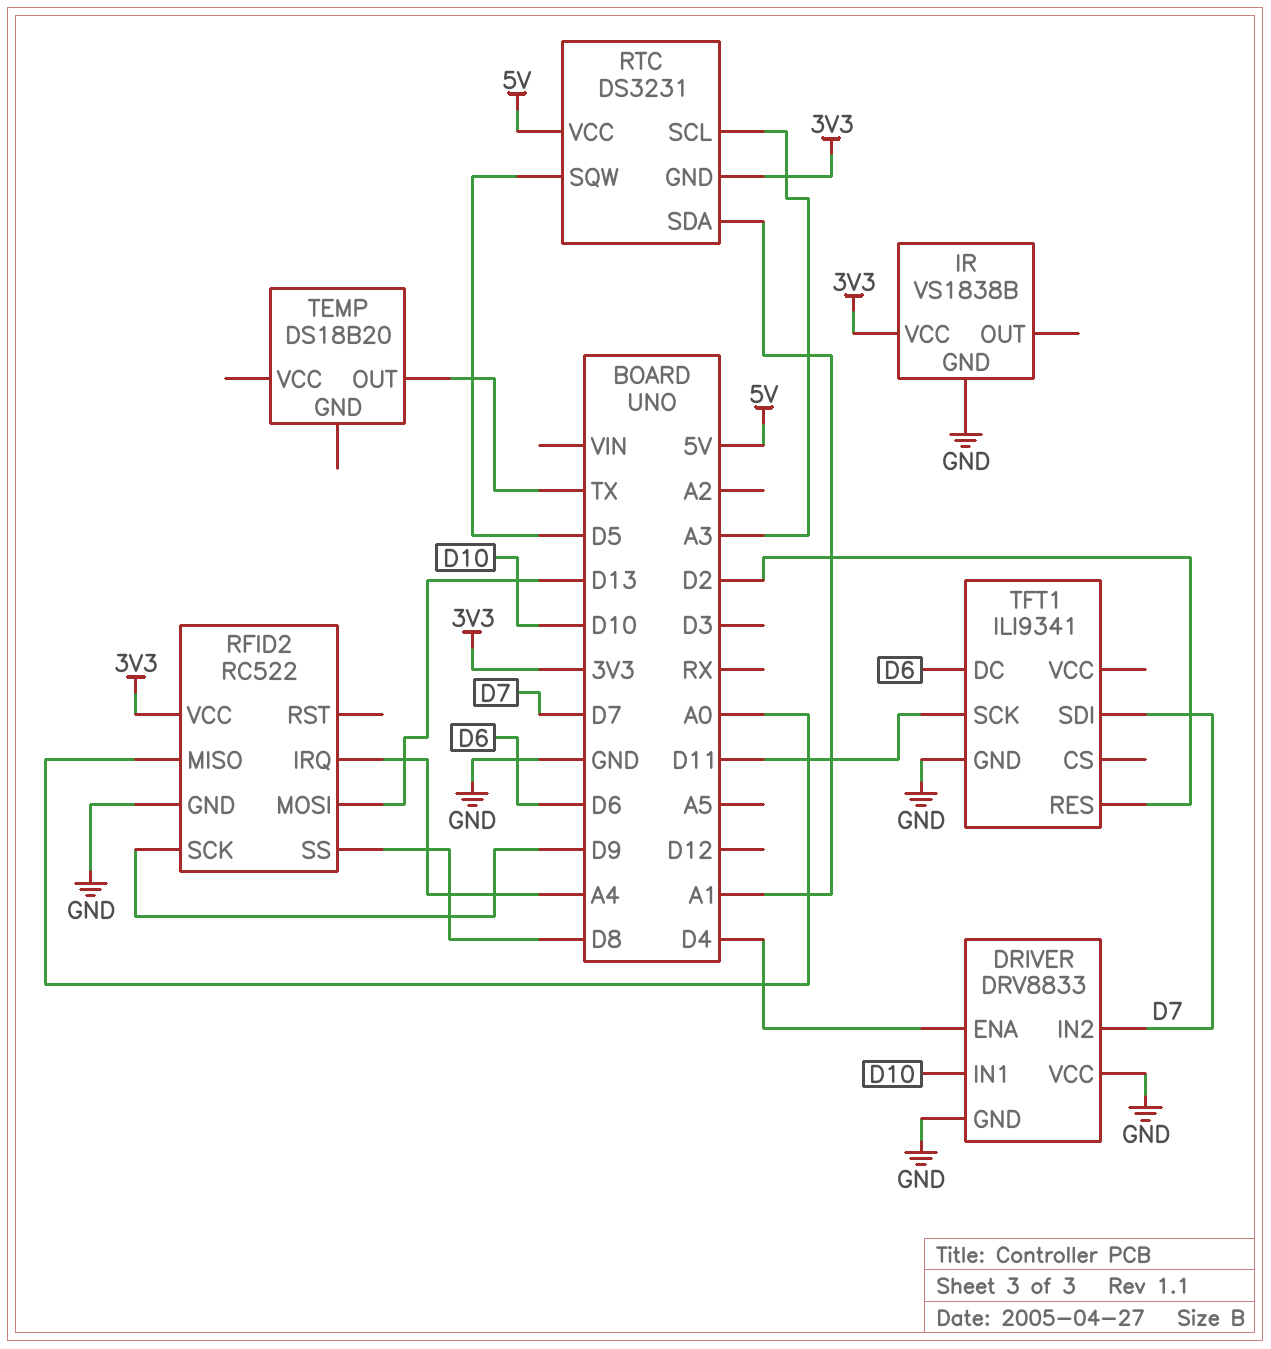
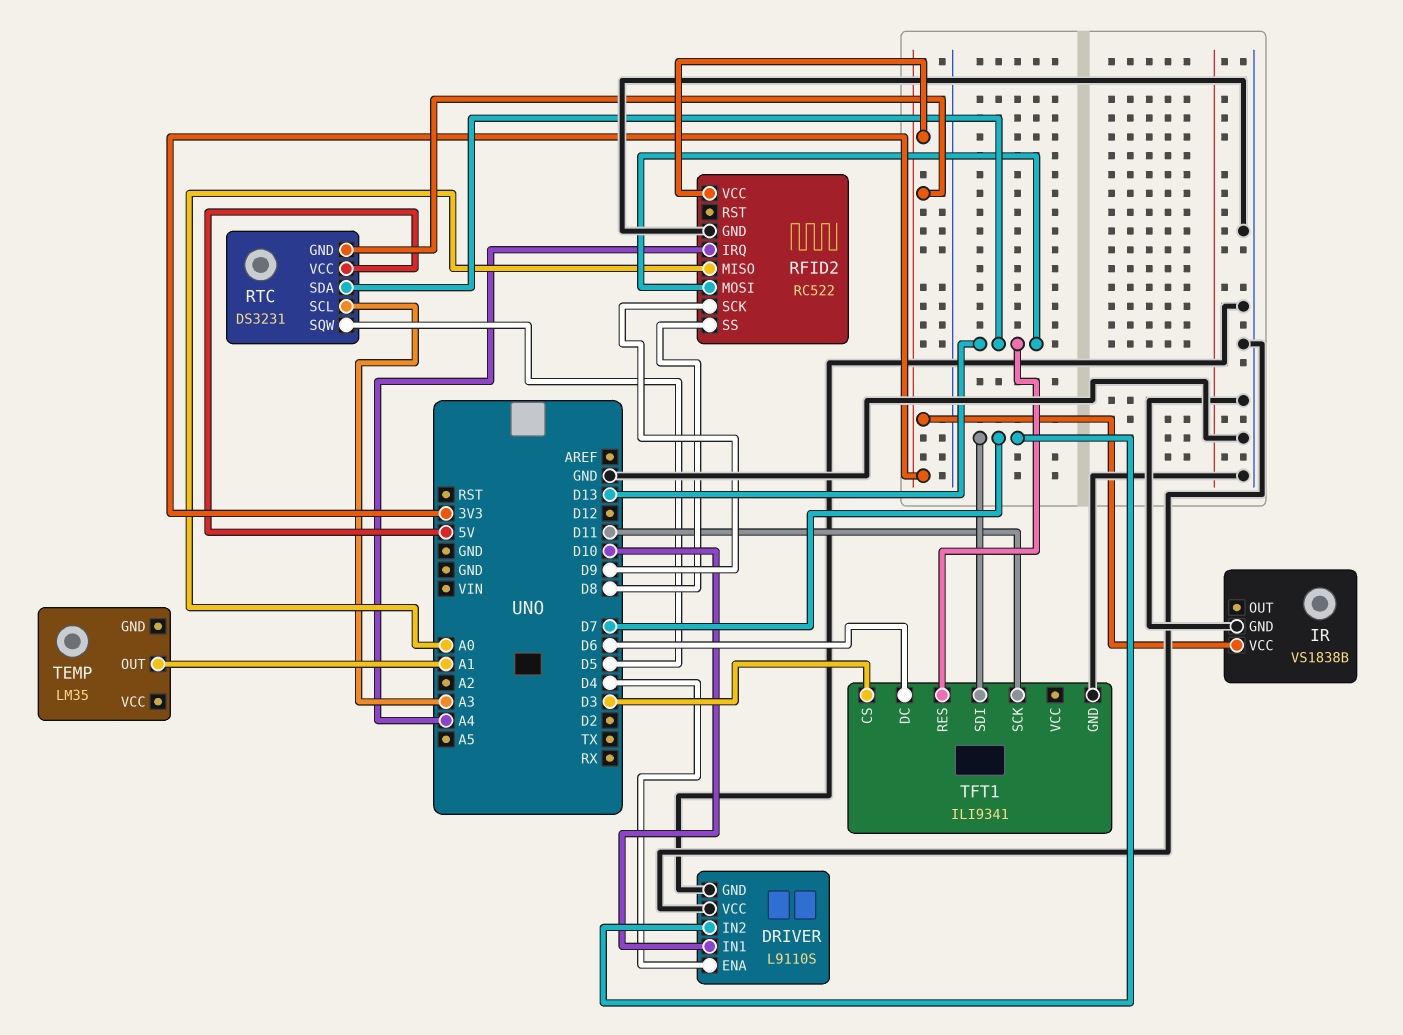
DRIVER: DRV8833 -> L9110S
RTC pin SDA: A1 -> D13
TEMP: DS18B20 -> LM35
TEMP pin OUT: TX -> A1
TFT1 pin CS: none -> D3
TFT1 pin RES: D2 -> D13

